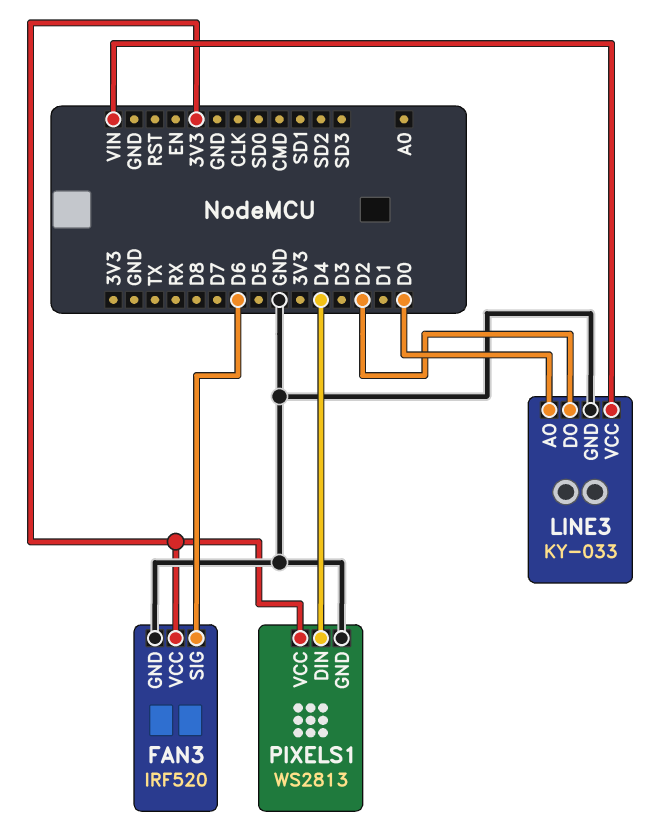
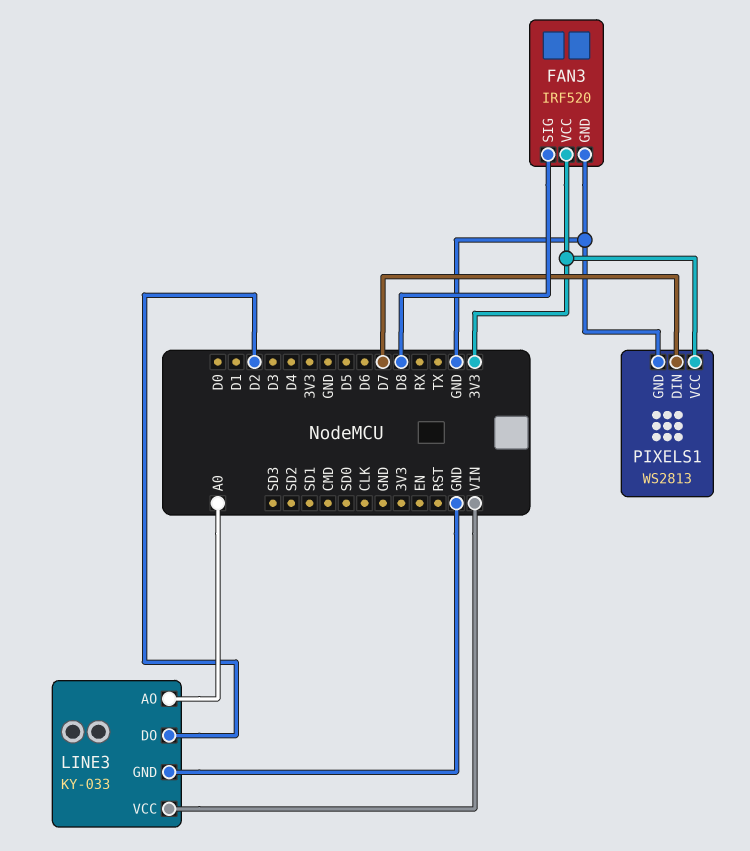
FAN3 pin SIG: D6 -> D8
LINE3 pin AO: D0 -> A0
PIXELS1 pin DIN: D4 -> D7

